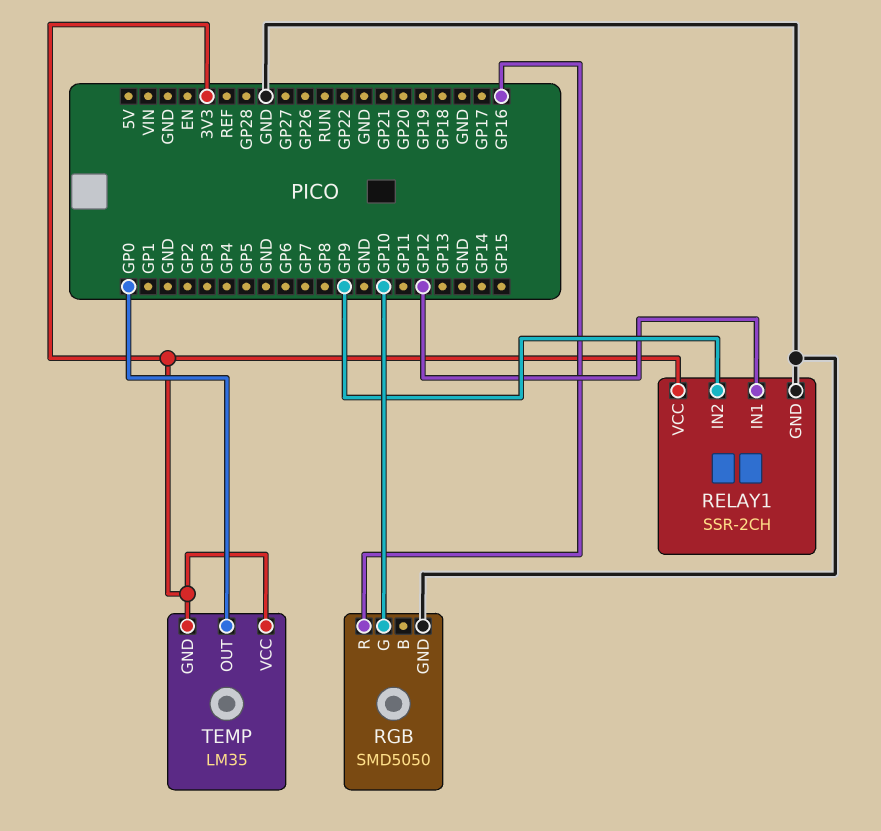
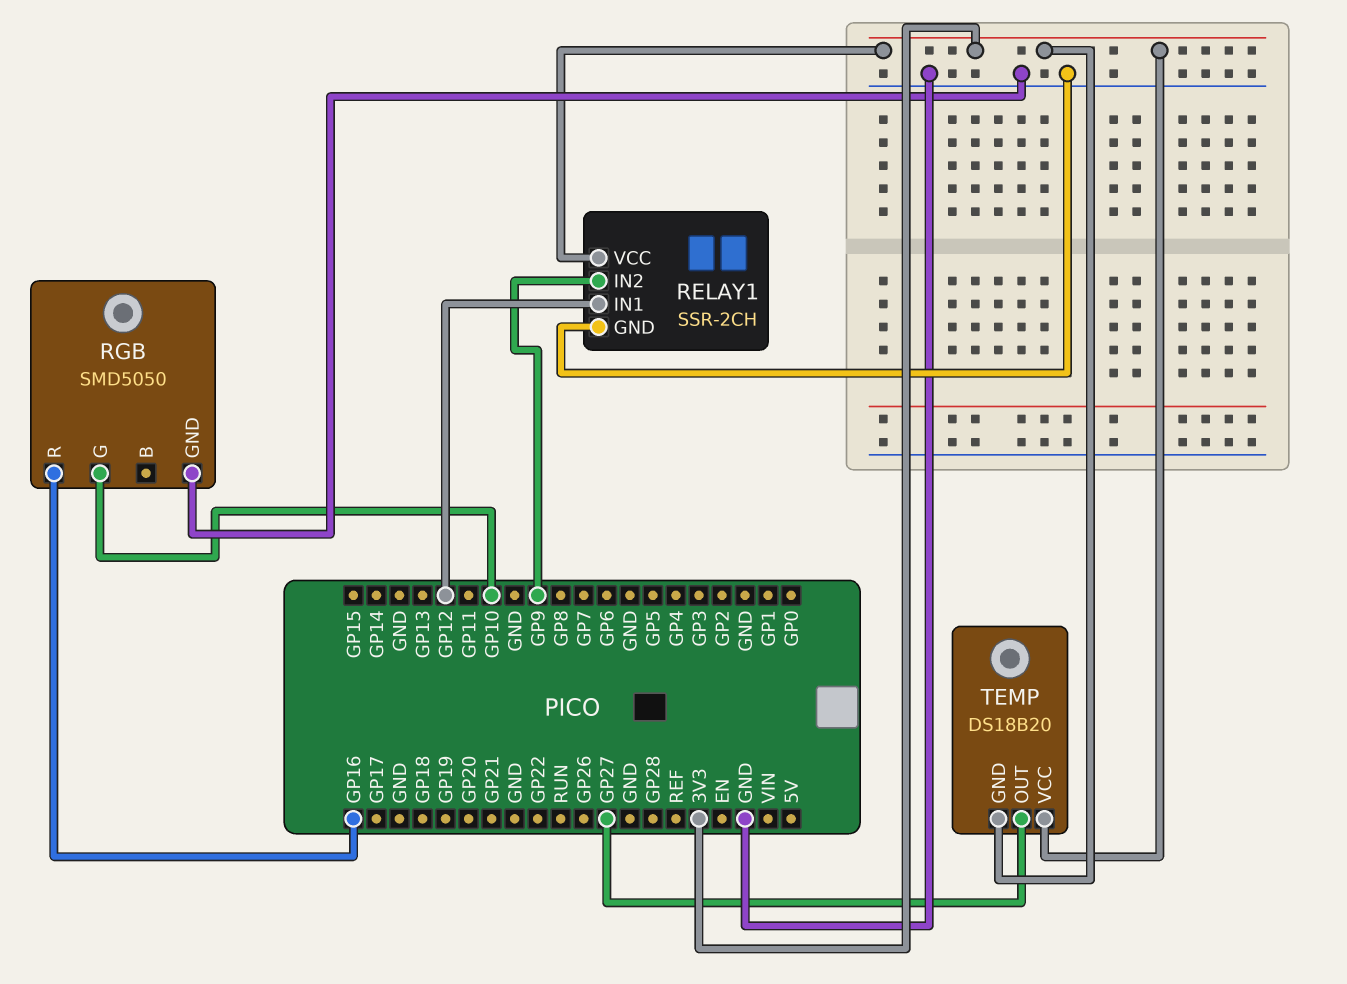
TEMP: LM35 -> DS18B20
TEMP pin OUT: GP0 -> GP27

